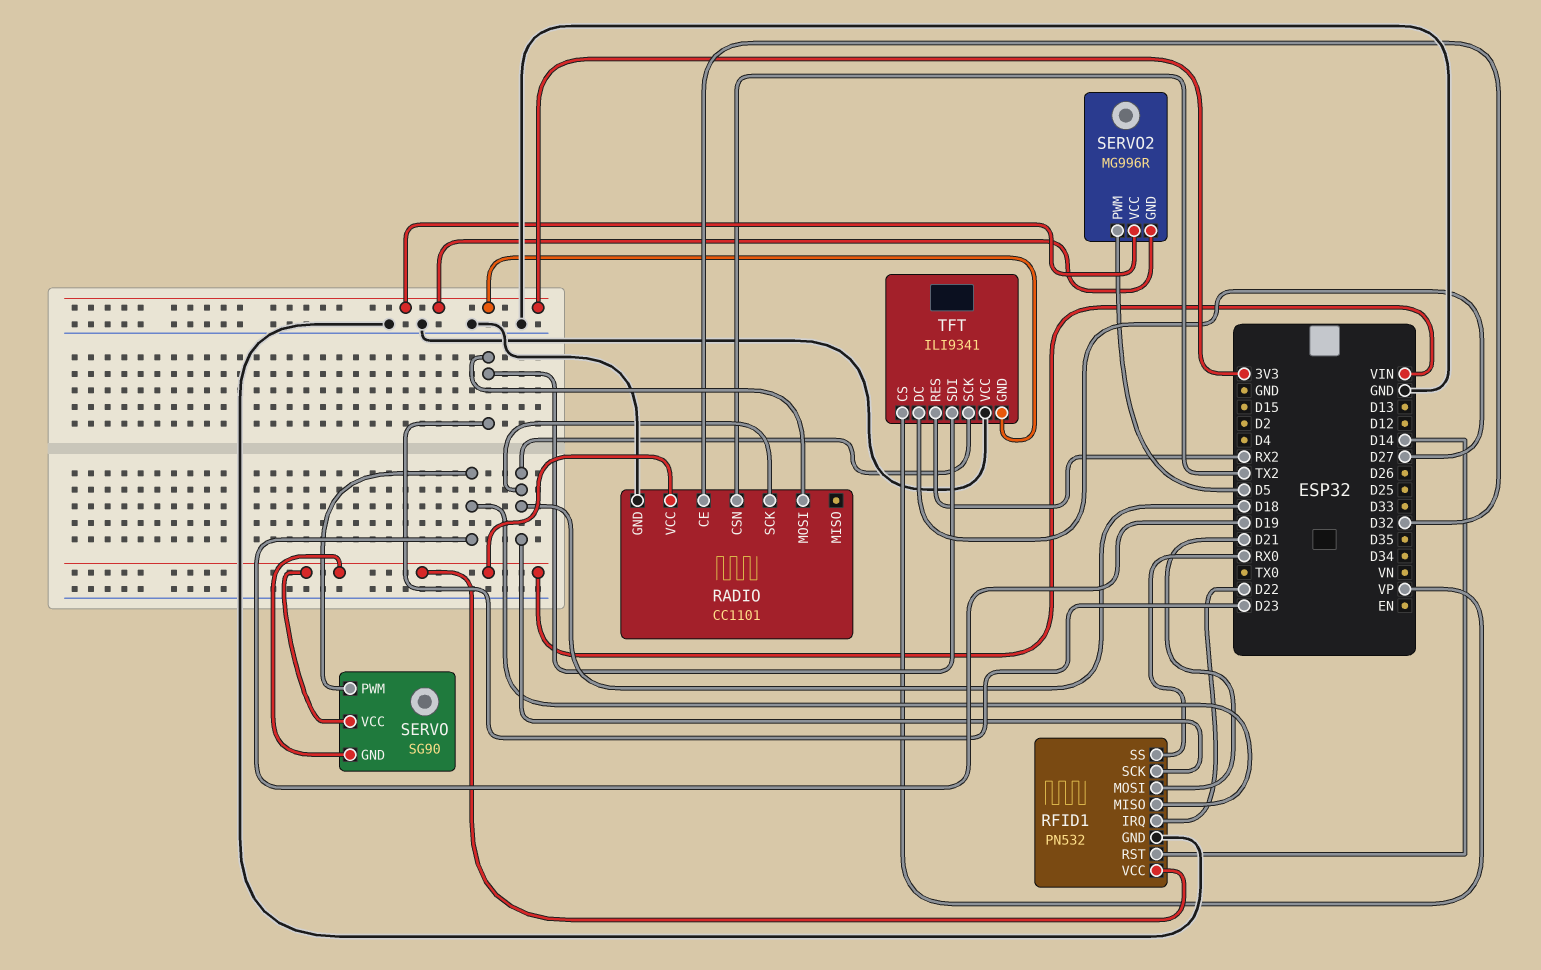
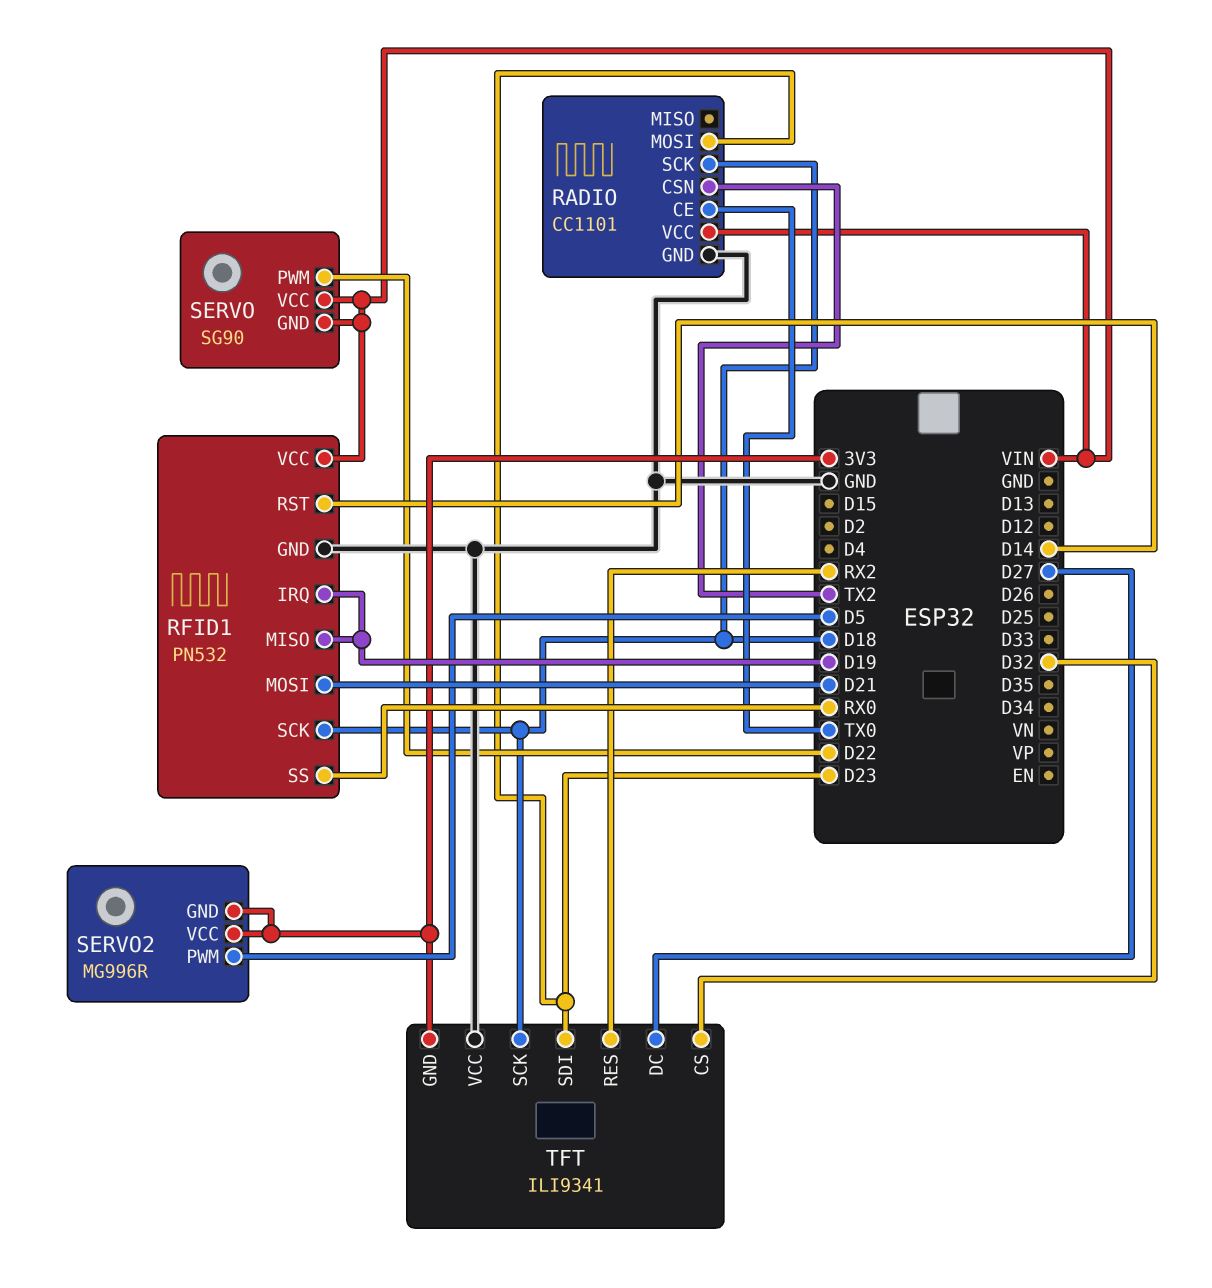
RADIO pin CE: D32 -> TX0
RFID1 pin IRQ: D22 -> D19
SERVO pin PWM: D19 -> D22
TFT pin CS: VP -> D32

